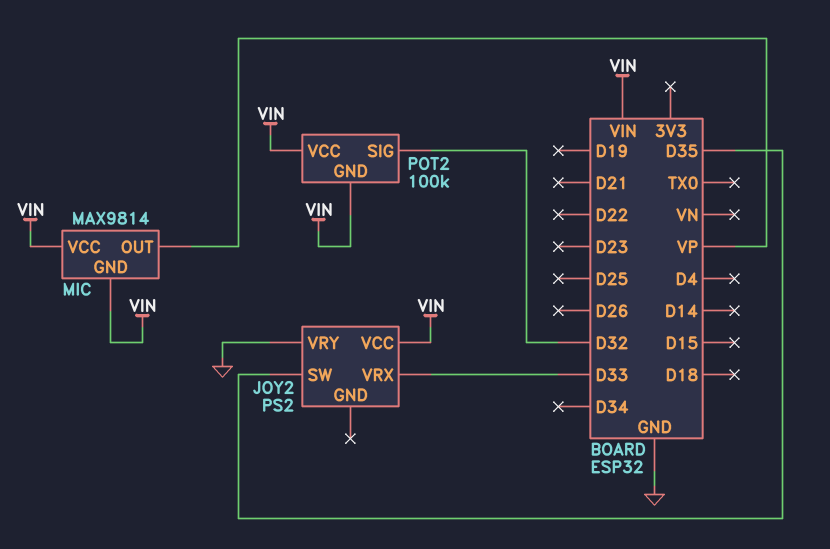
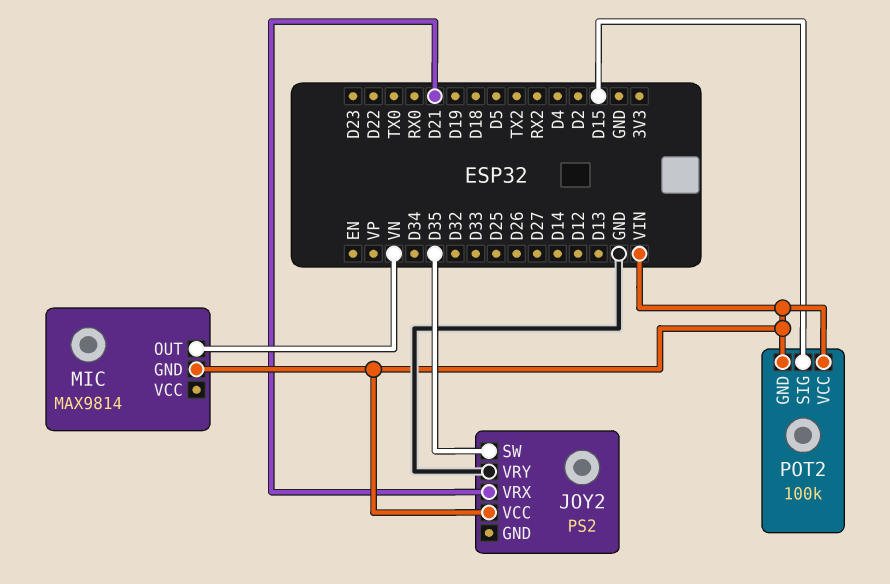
JOY2 pin VRX: D33 -> D21
MIC pin OUT: VP -> VN
MIC pin VCC: VIN -> none
POT2 pin SIG: D32 -> D15

